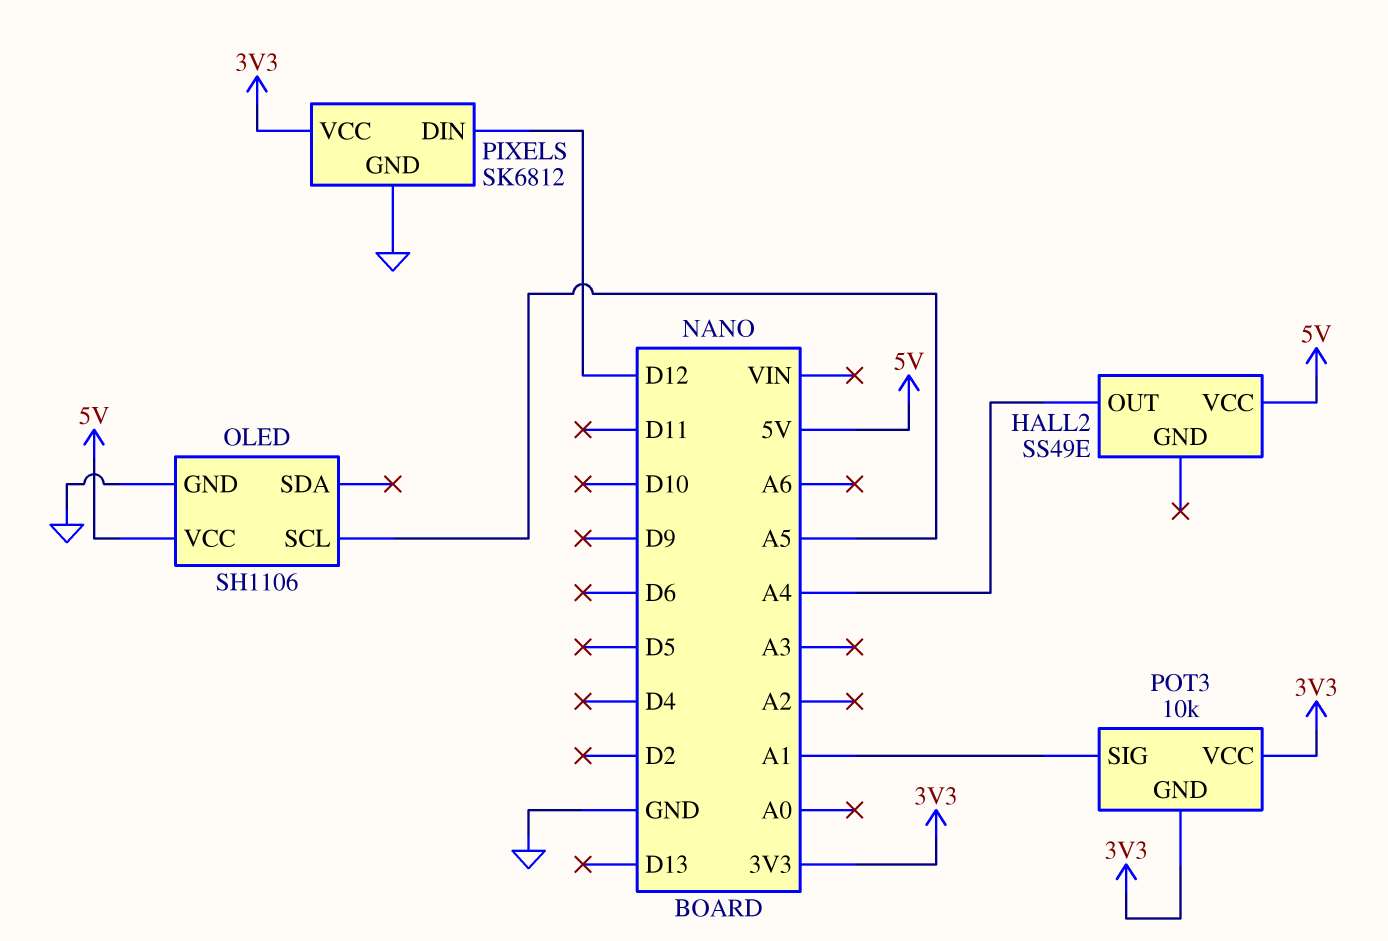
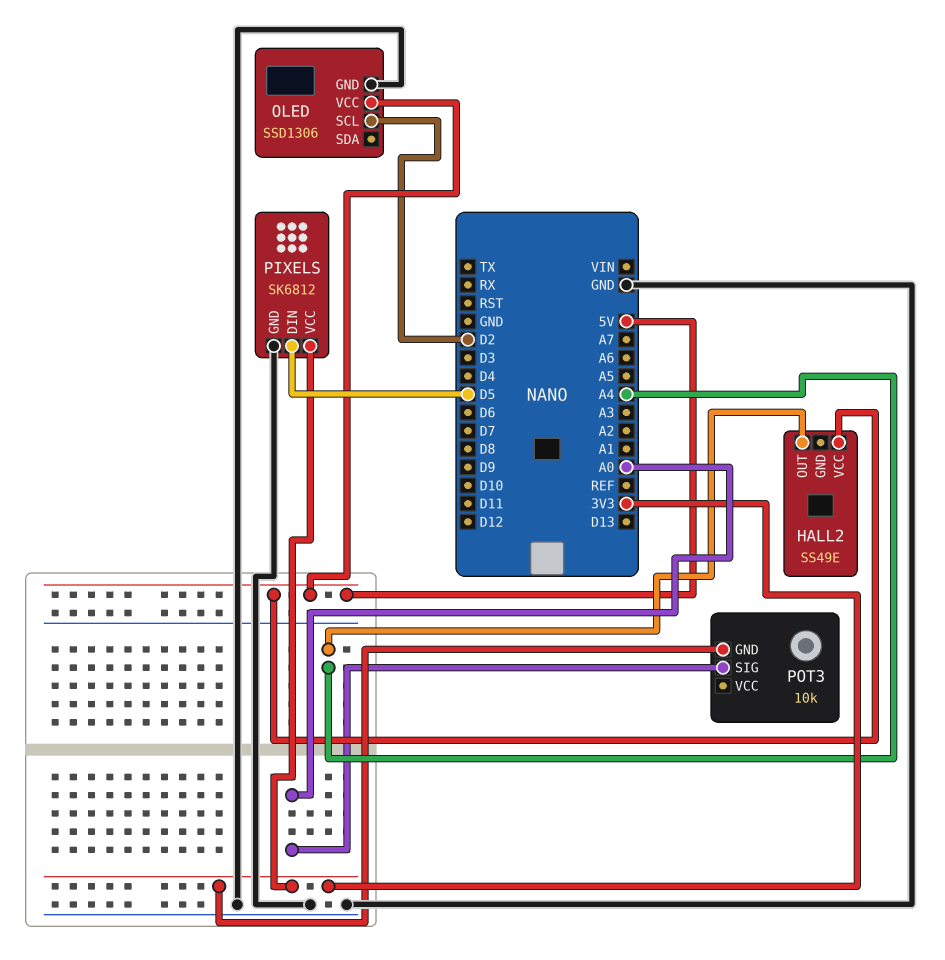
OLED: SH1106 -> SSD1306
OLED pin SCL: A5 -> D2
PIXELS pin DIN: D12 -> D5
POT3 pin SIG: A1 -> A0
POT3 pin VCC: 3V3 -> none

